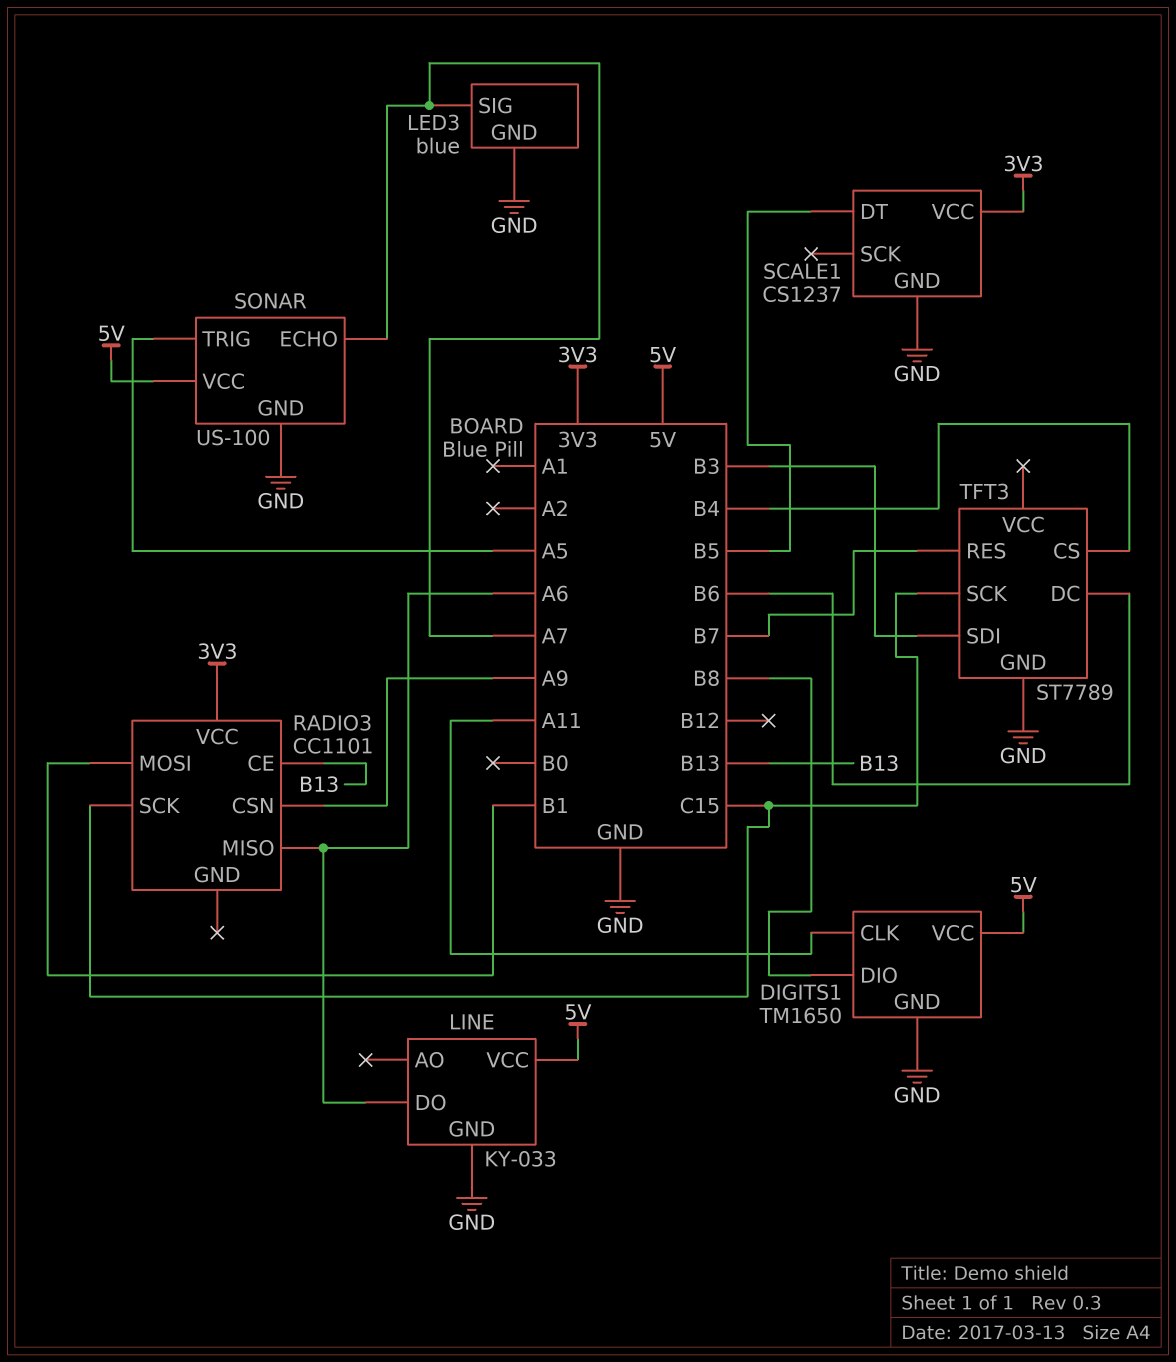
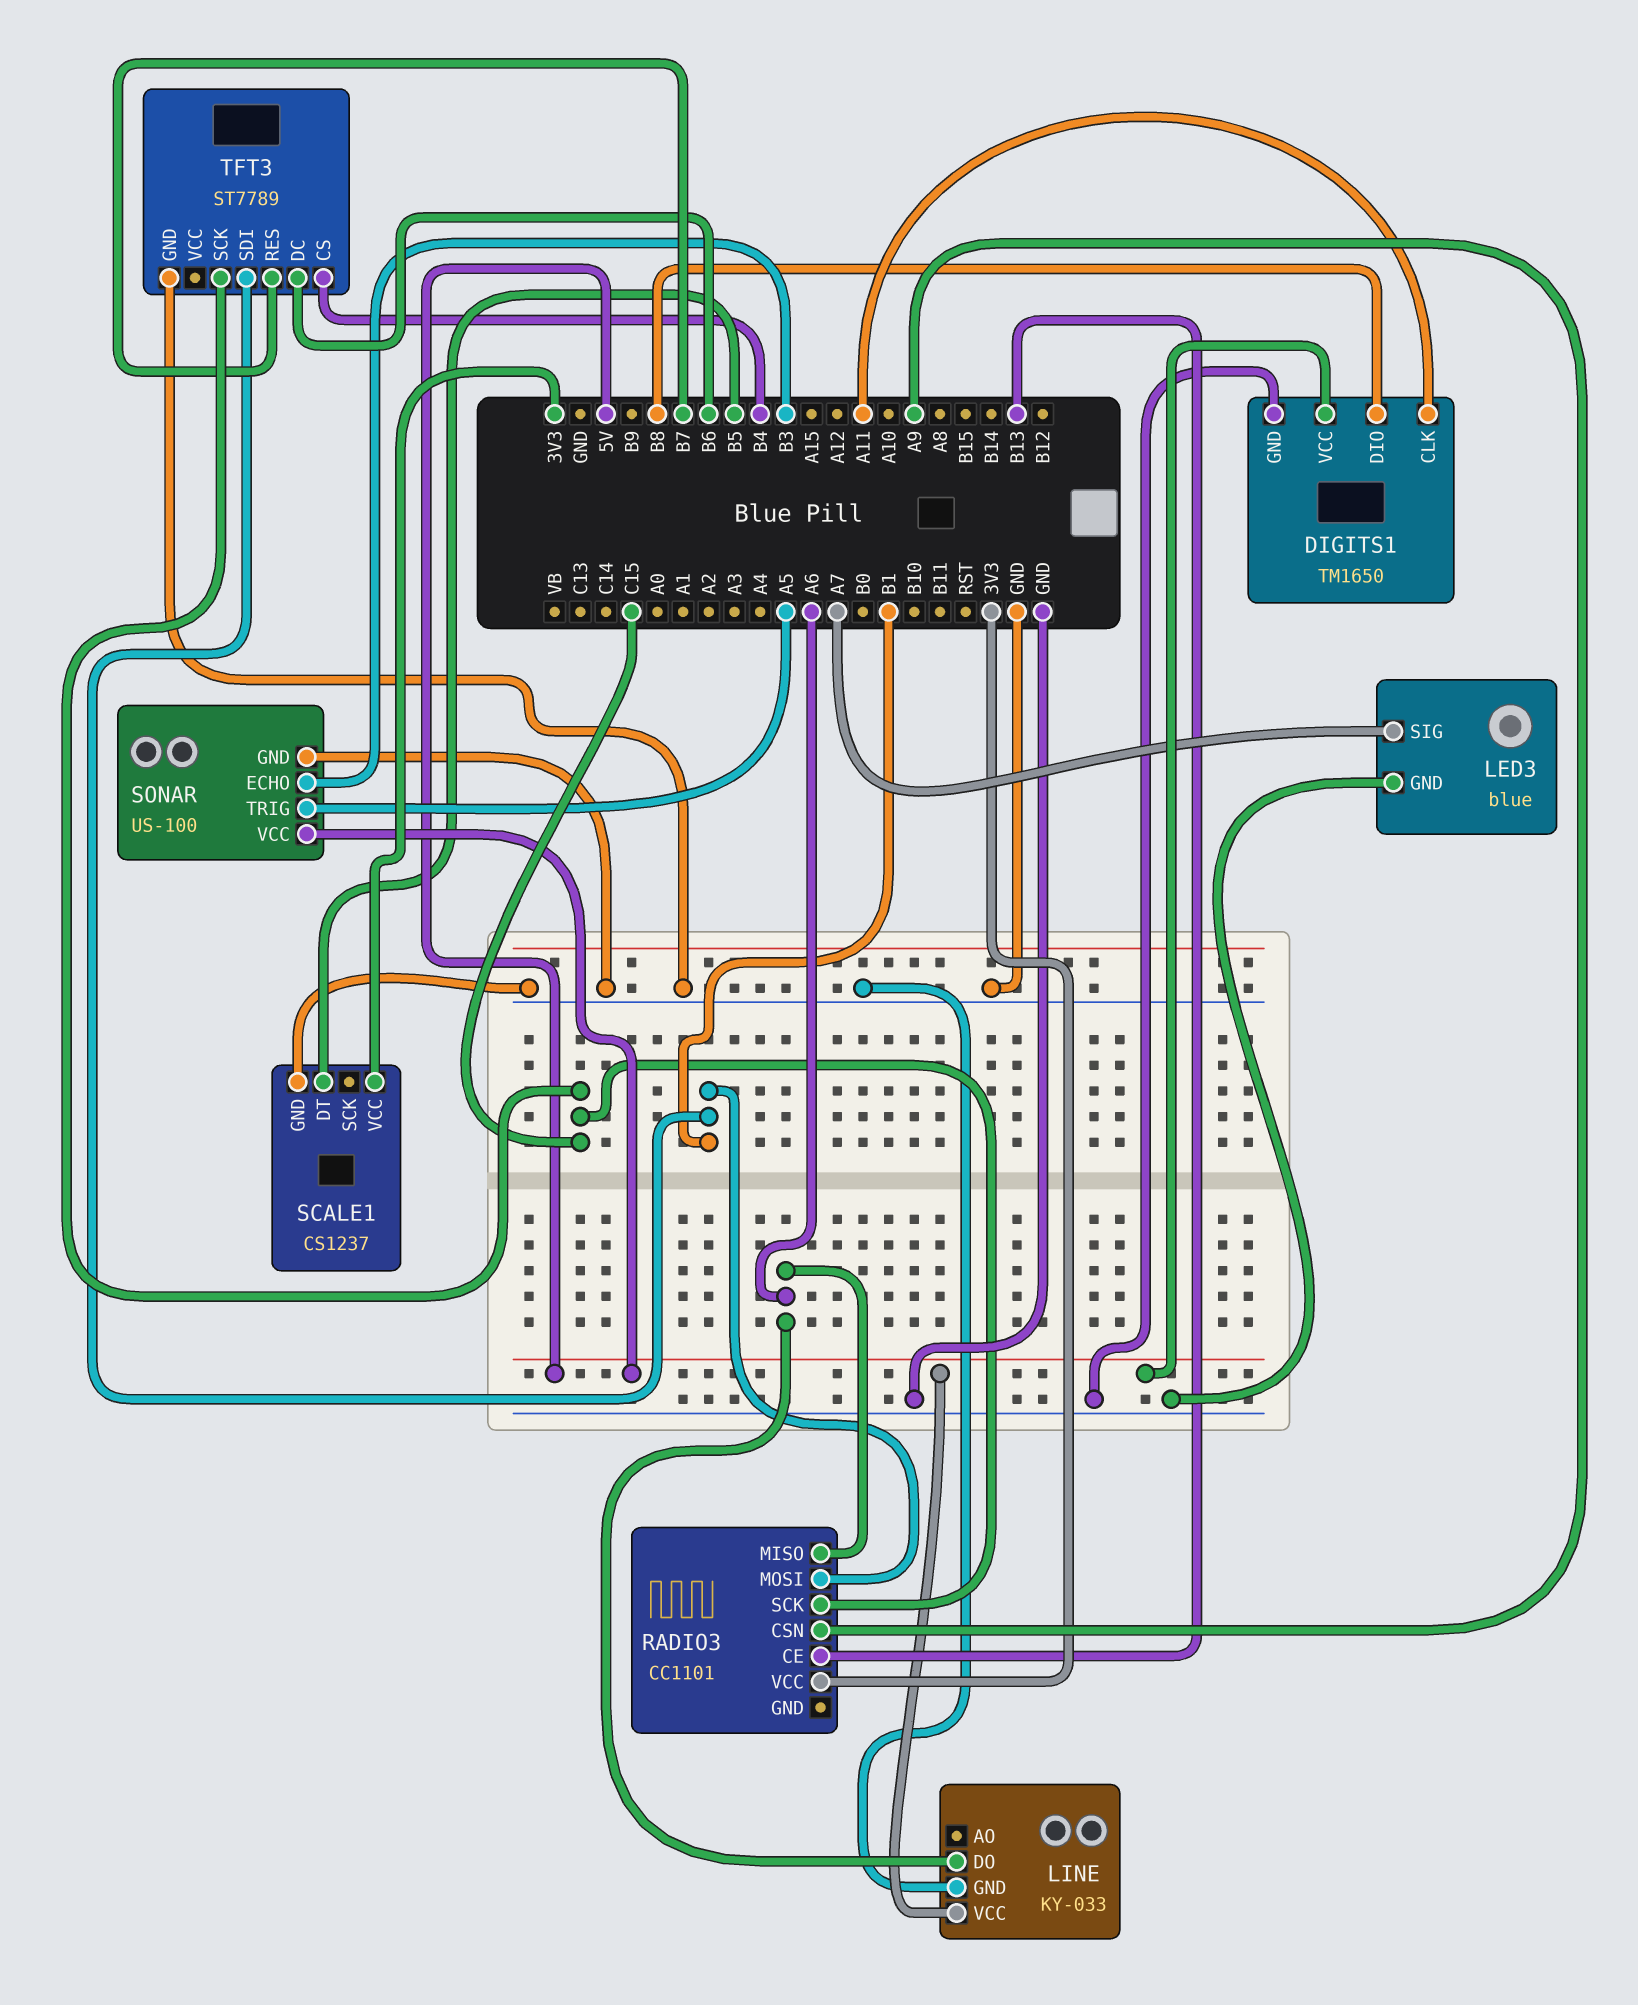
SONAR pin ECHO: A7 -> B3
TFT3 pin SDI: B3 -> B1

